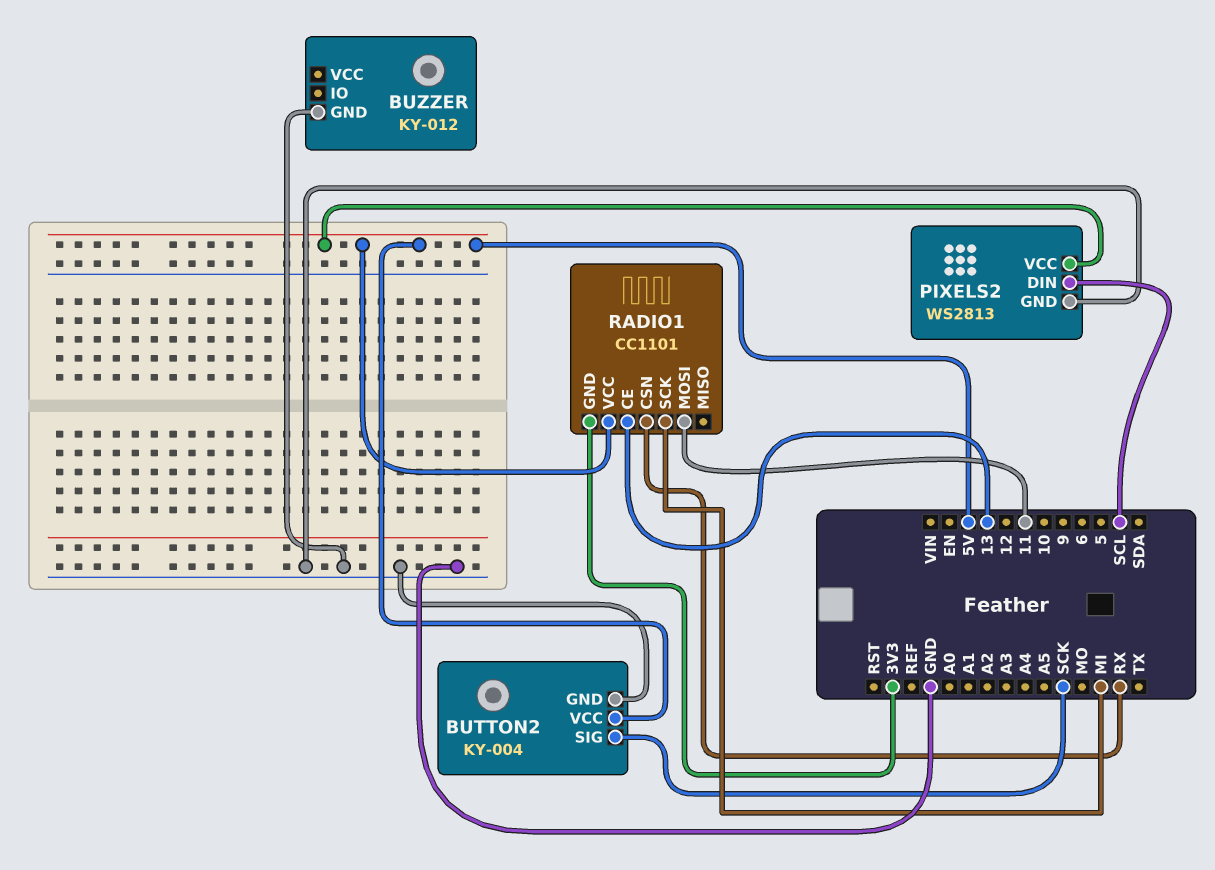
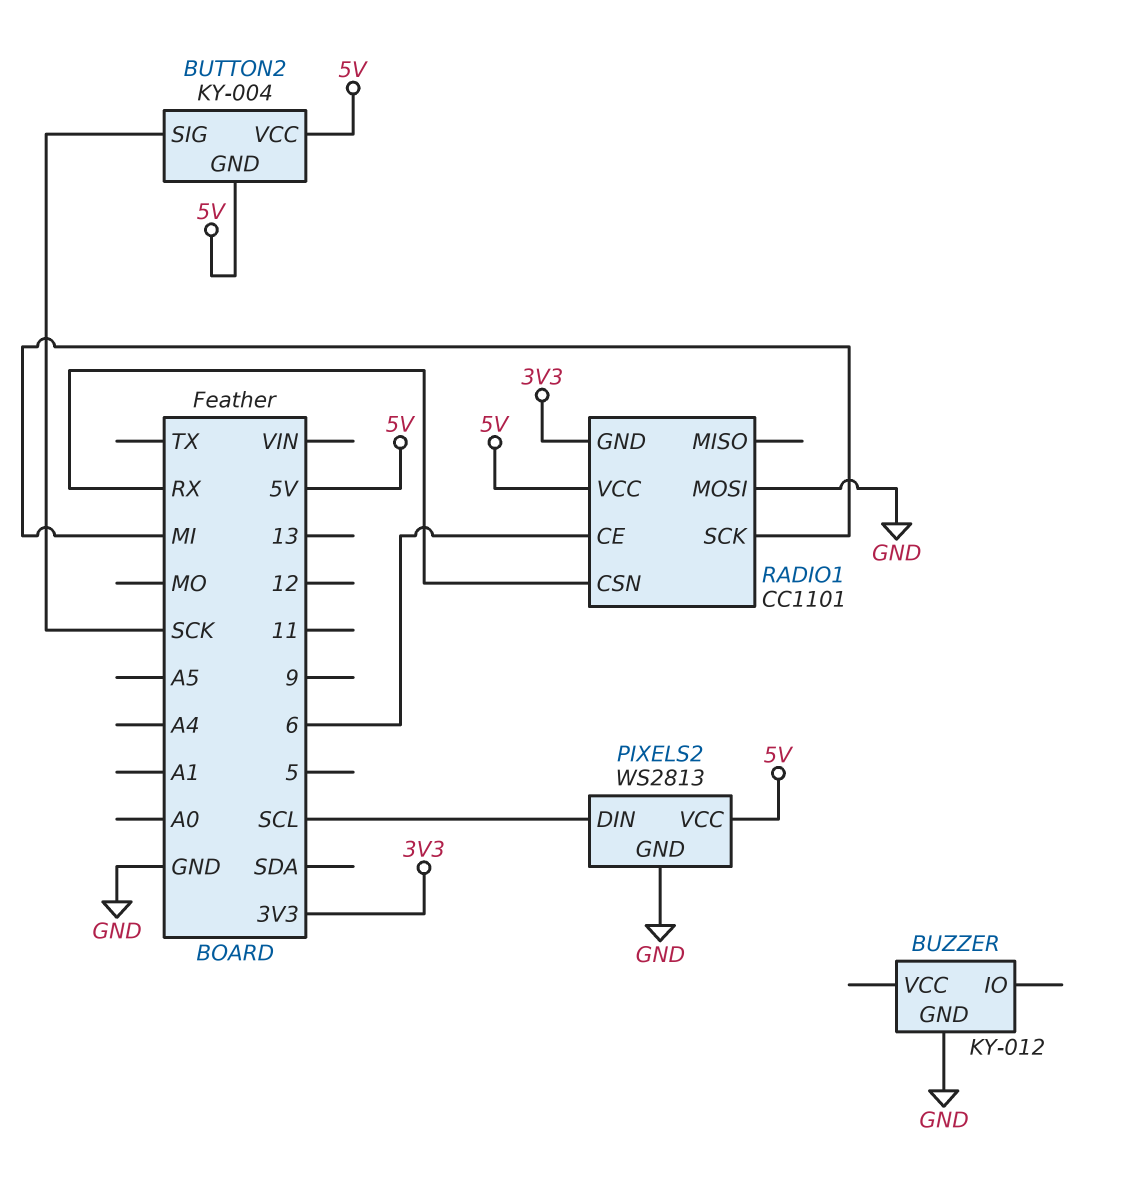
BUTTON2 pin GND: GND -> 5V
RADIO1 pin CE: 13 -> 6
RADIO1 pin MOSI: 11 -> GND

